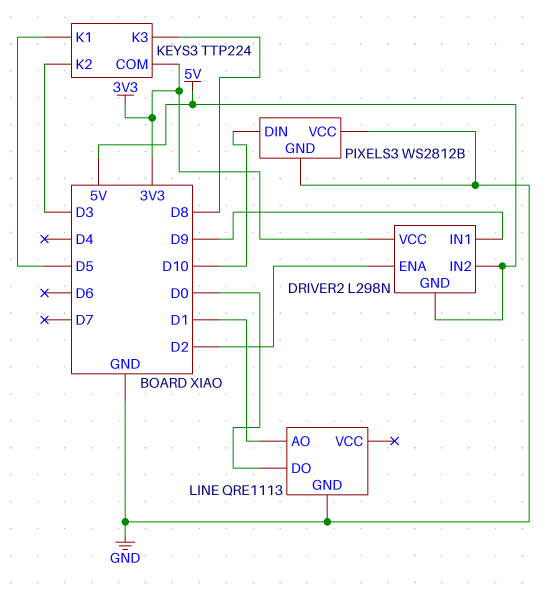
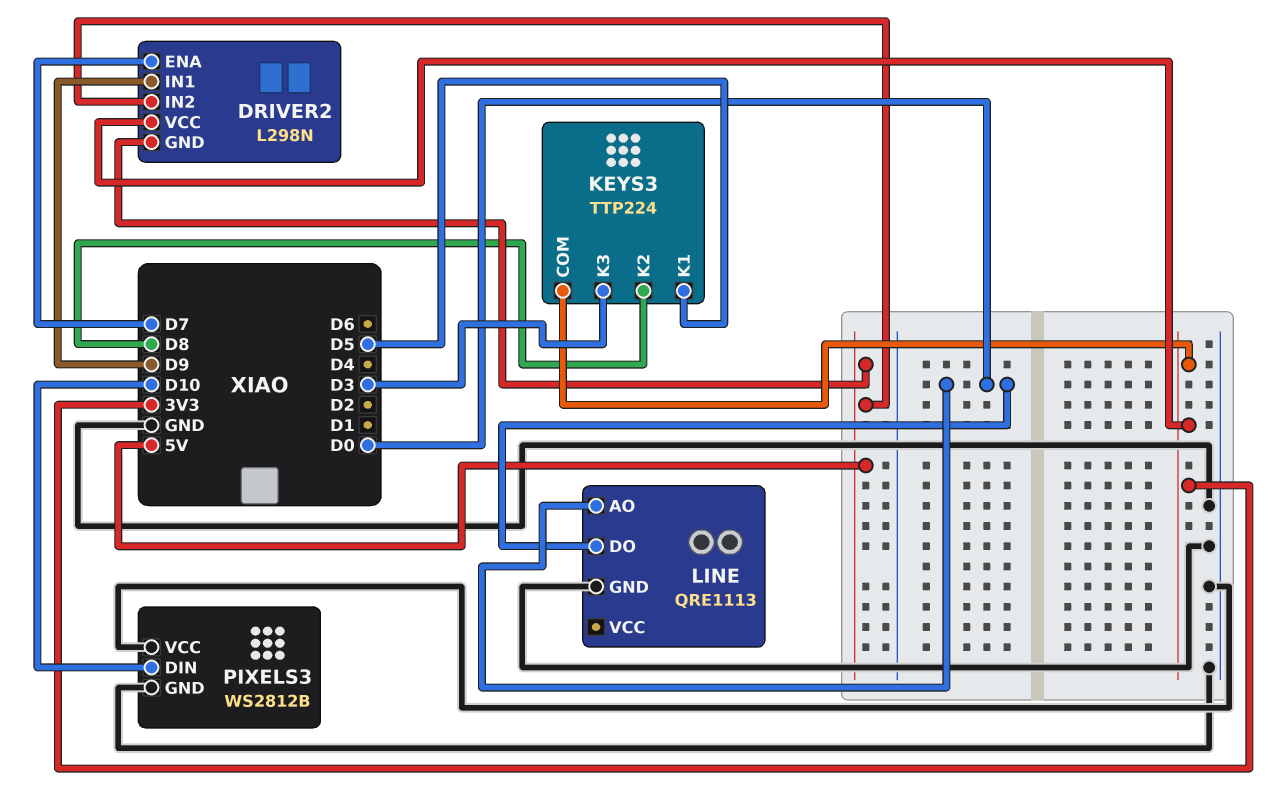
DRIVER2 pin ENA: D2 -> D7
KEYS3 pin K2: D3 -> D8
KEYS3 pin K3: D8 -> D3
LINE pin AO: D1 -> D0

